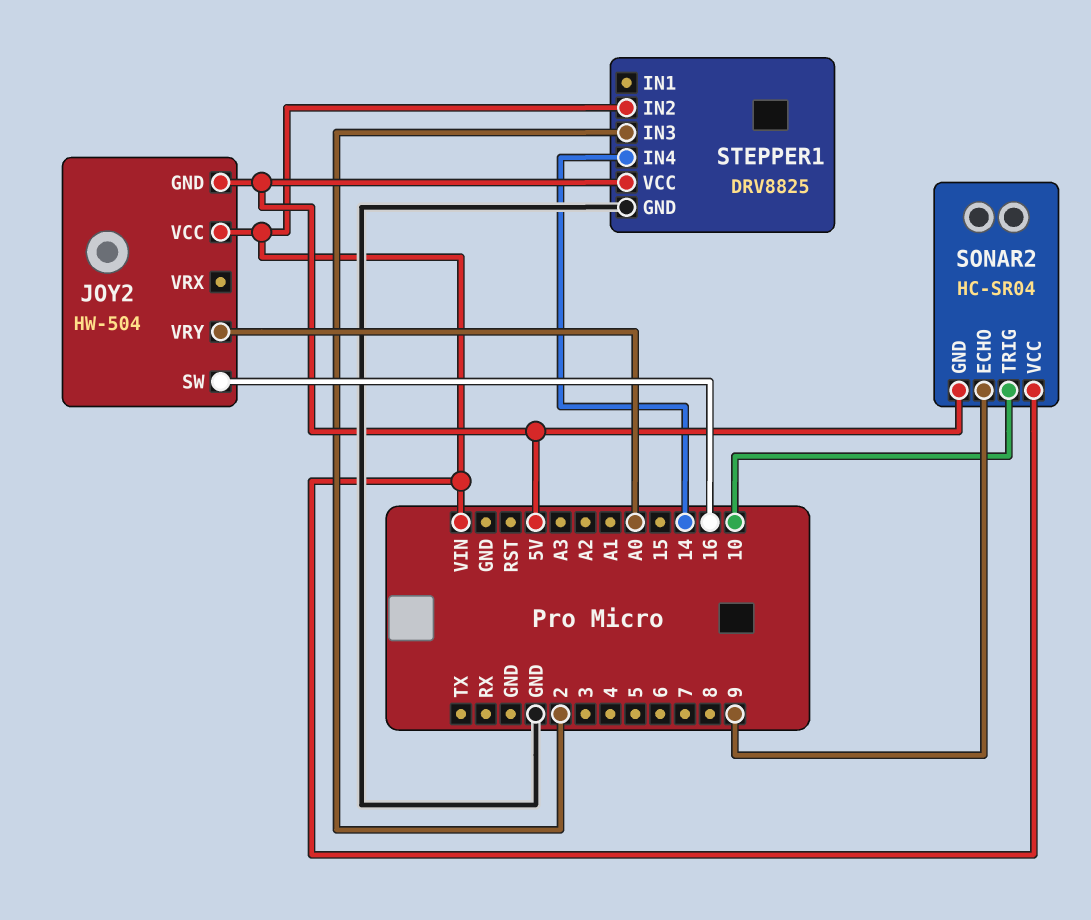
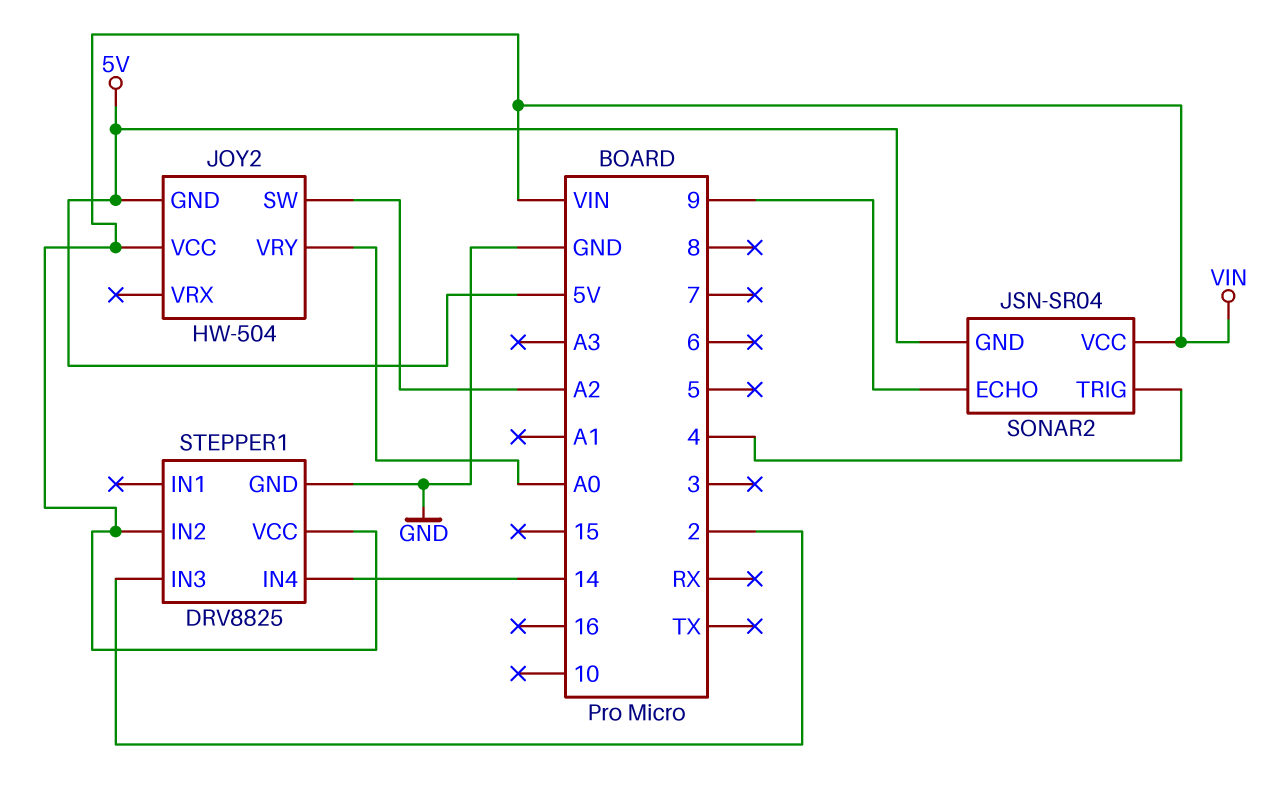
JOY2 pin SW: 16 -> A2
SONAR2: HC-SR04 -> JSN-SR04
SONAR2 pin TRIG: 10 -> 4
STEPPER1 pin VCC: 5V -> VIN

